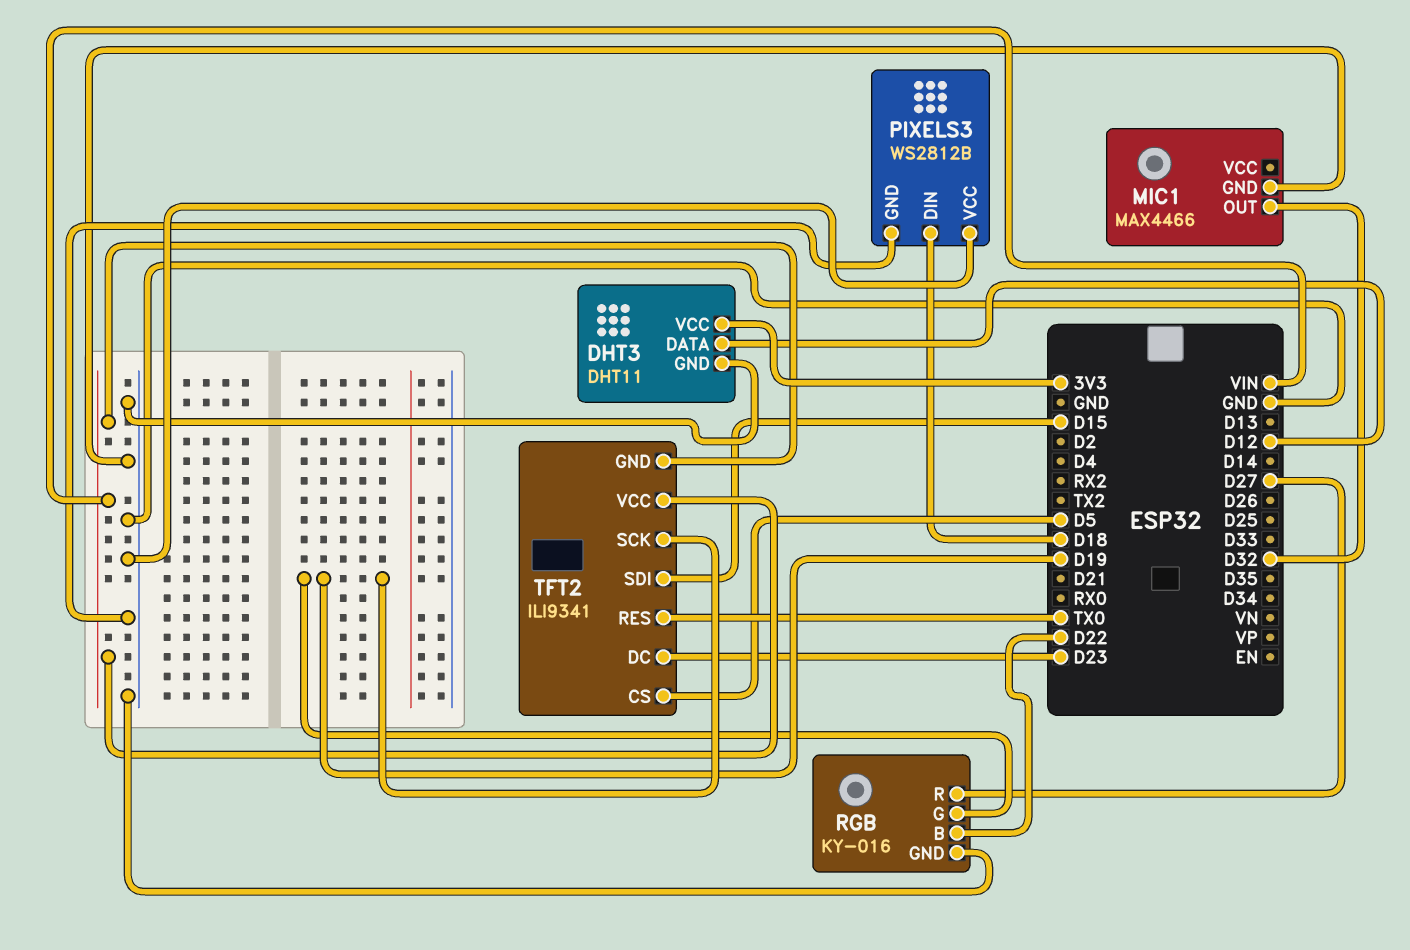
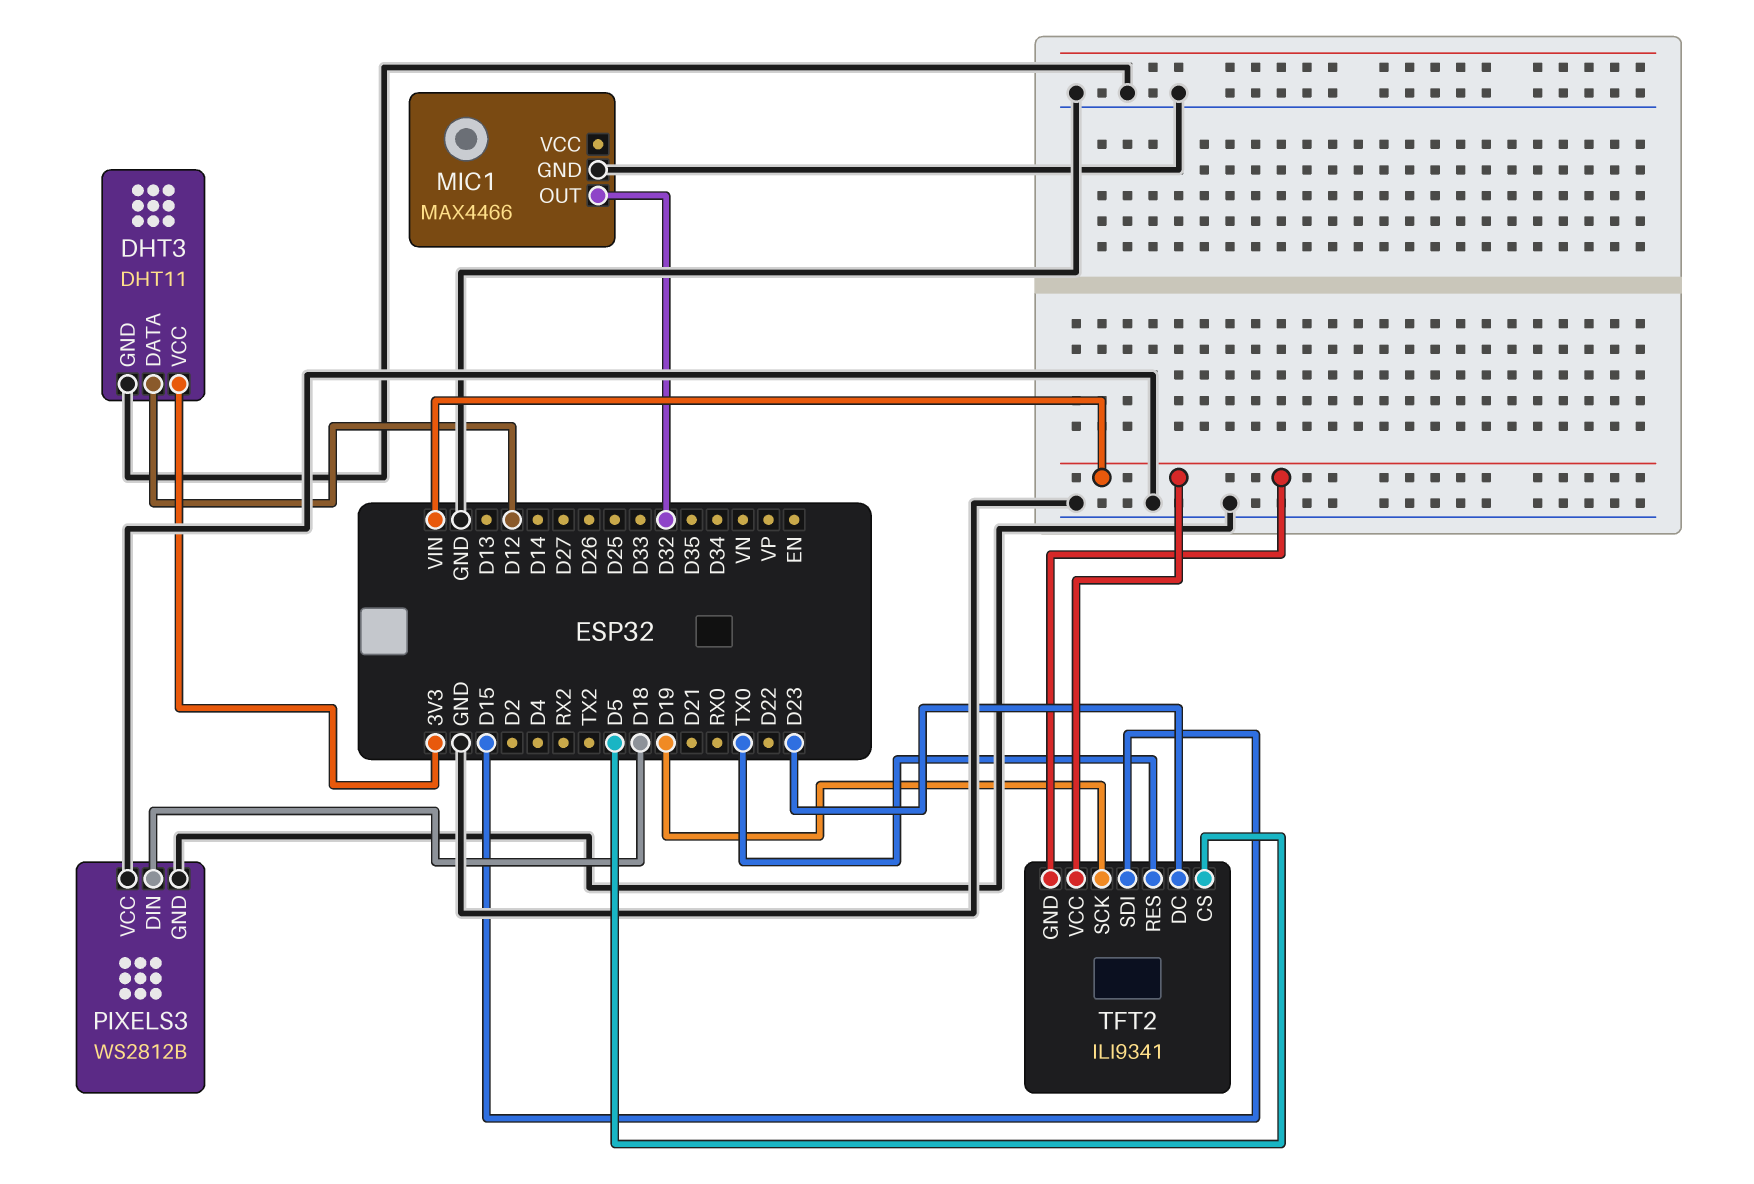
RGB: KY-016 -> none
RGB pin B: D22 -> none
RGB pin G: D19 -> none
RGB pin GND: GND -> none
RGB pin R: D27 -> none

